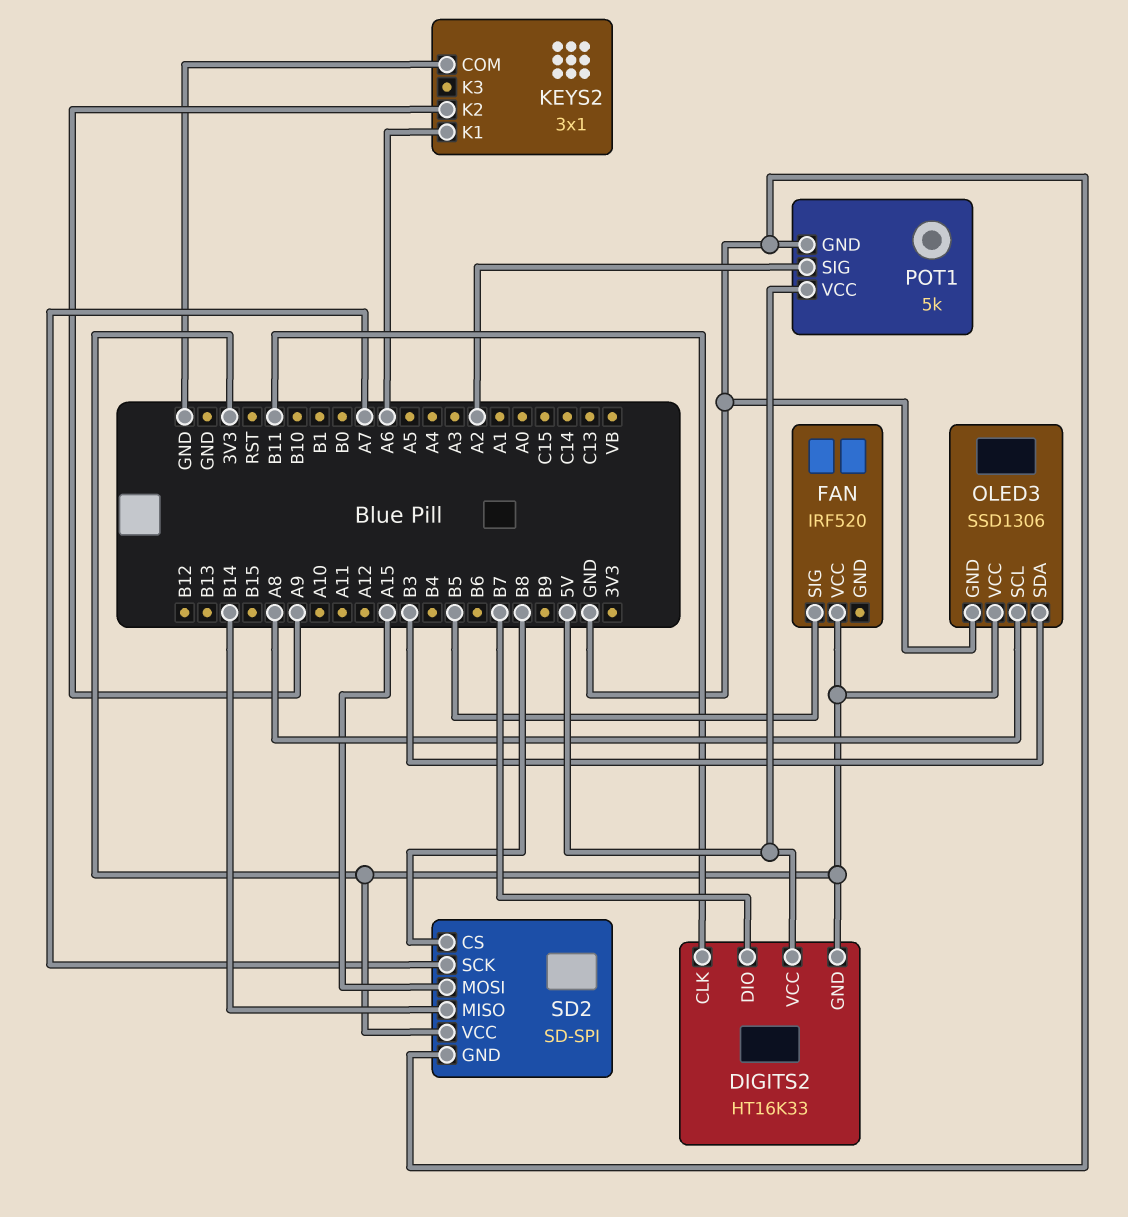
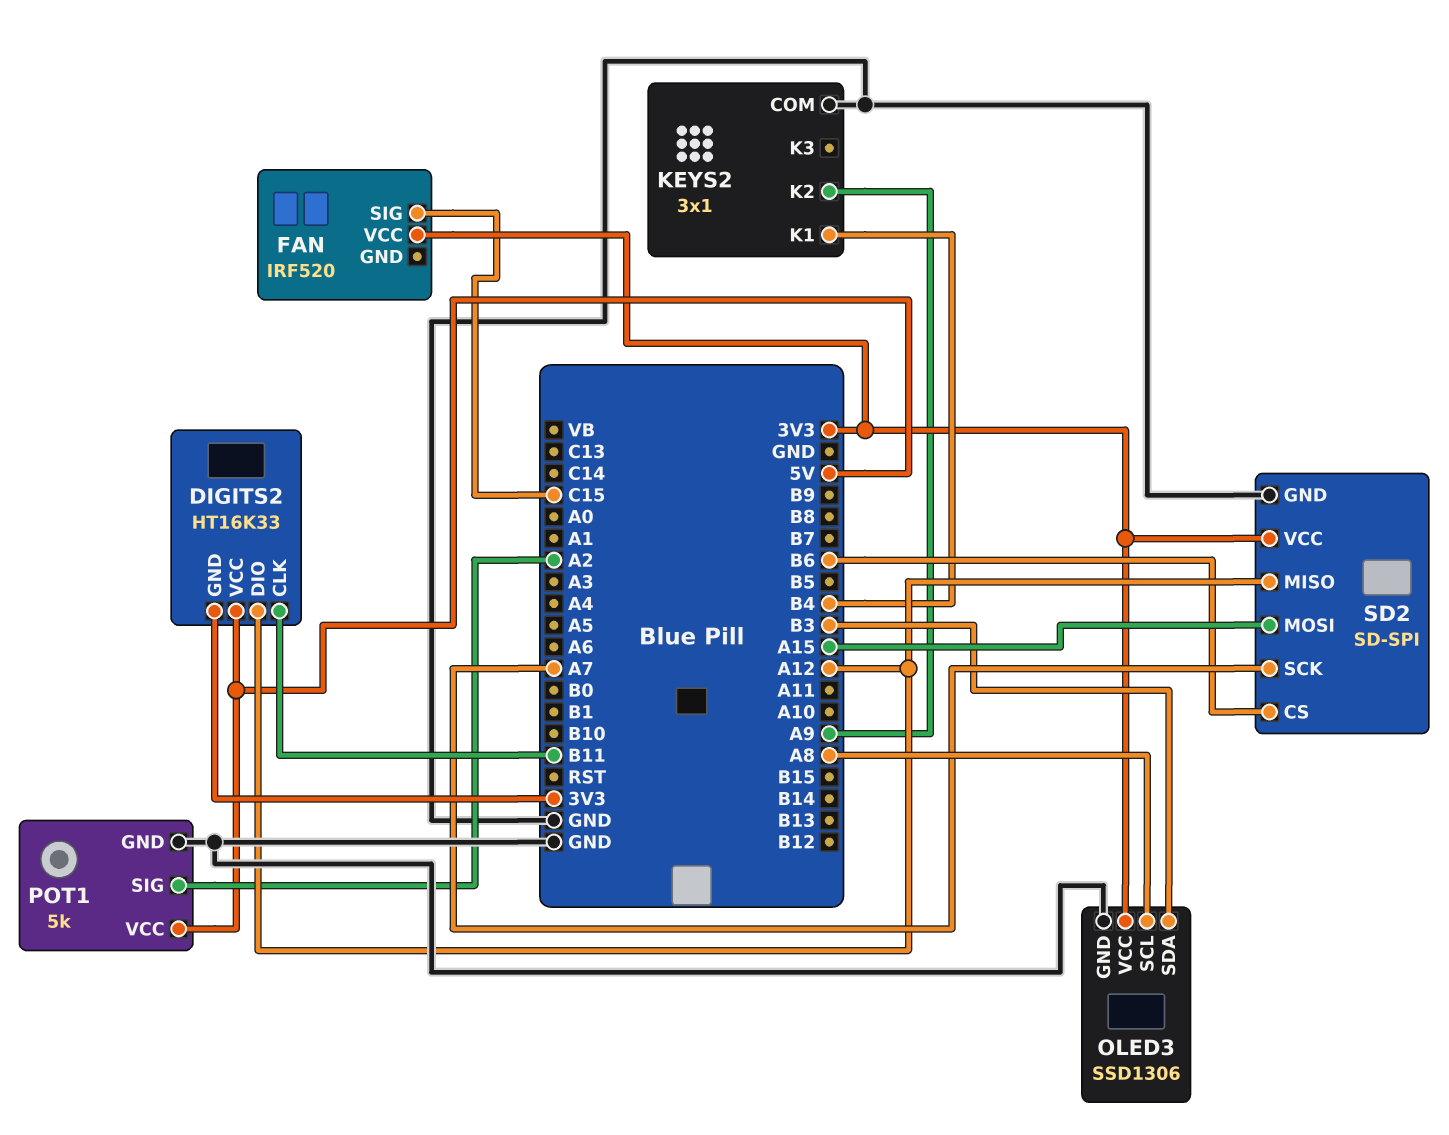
DIGITS2 pin DIO: B7 -> A12
FAN pin SIG: B5 -> C15
KEYS2 pin K1: A6 -> B4
SD2 pin CS: B8 -> B6
SD2 pin MISO: B14 -> A12

